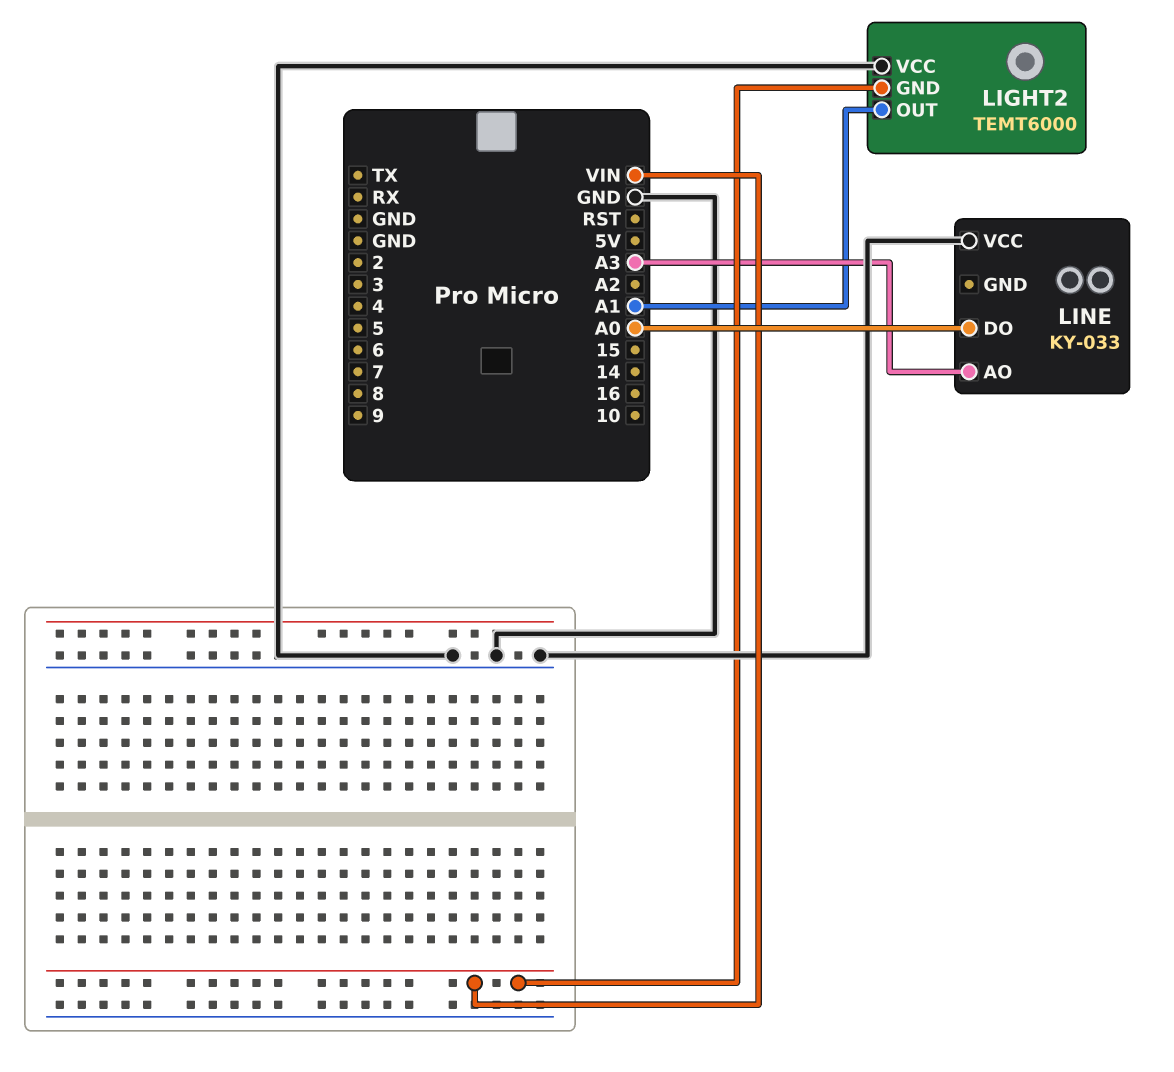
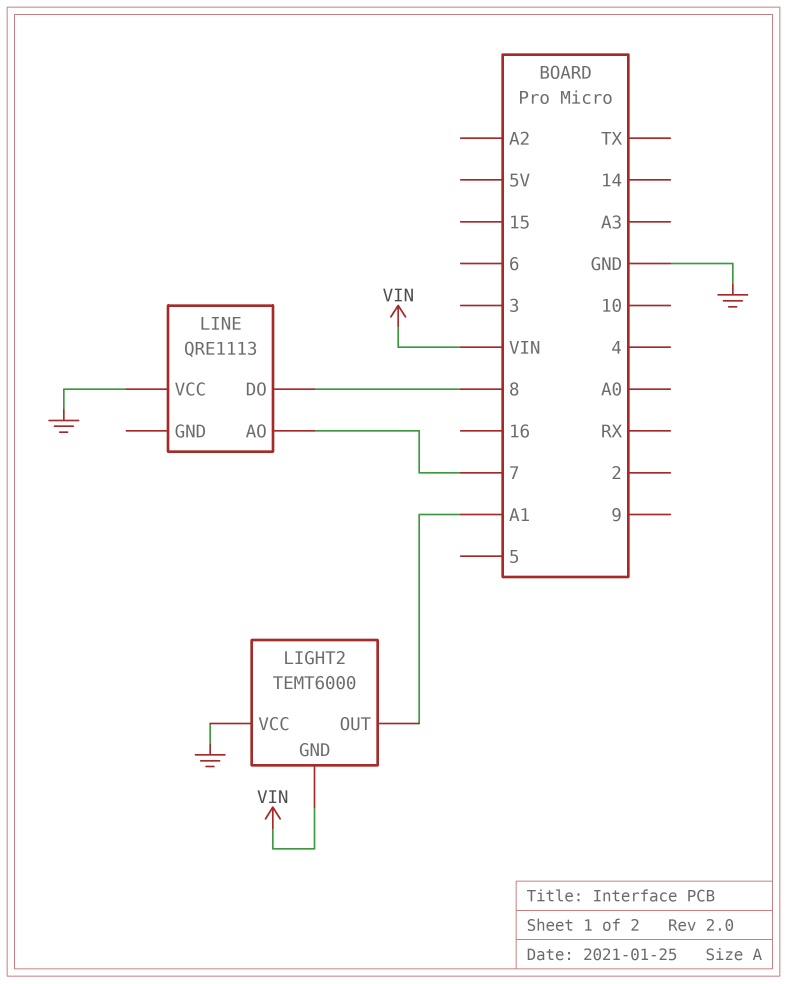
LINE: KY-033 -> QRE1113
LINE pin AO: A3 -> 7
LINE pin DO: A0 -> 8

